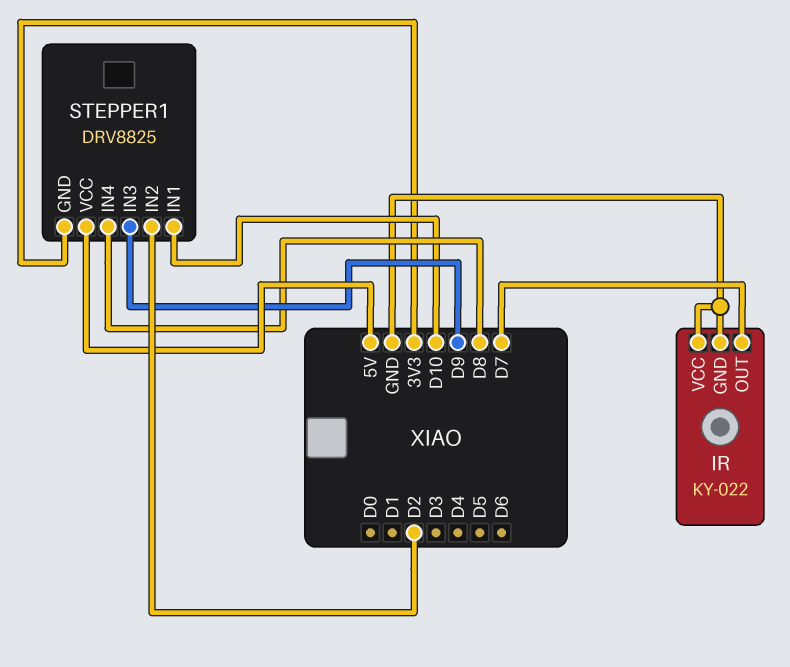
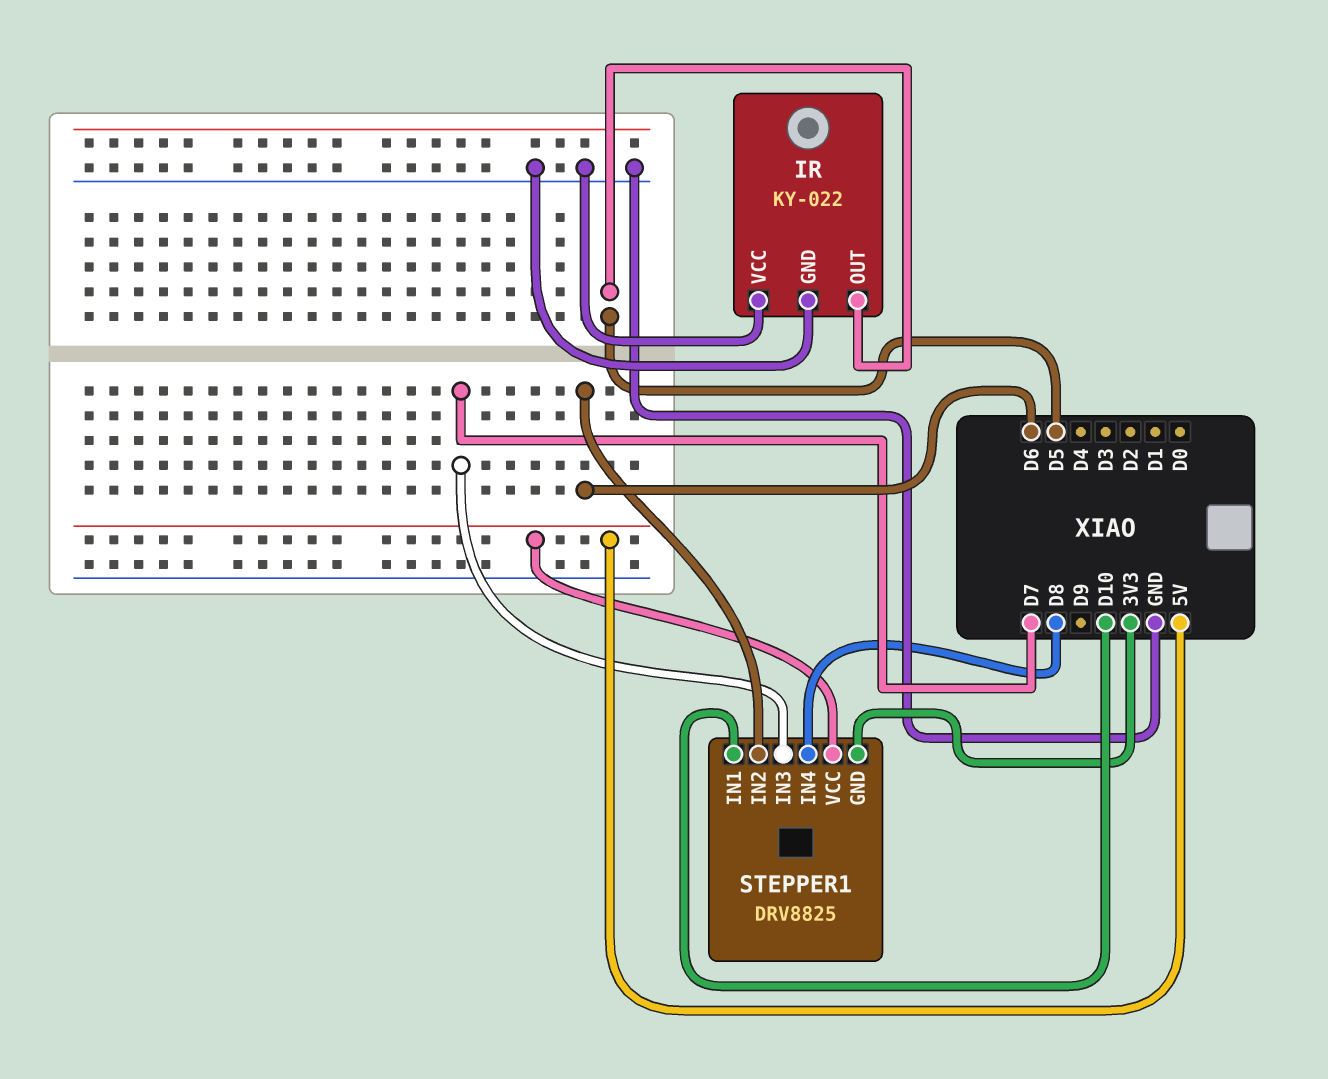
IR pin OUT: D7 -> D5
STEPPER1 pin IN2: D2 -> D6
STEPPER1 pin IN3: D9 -> D7

